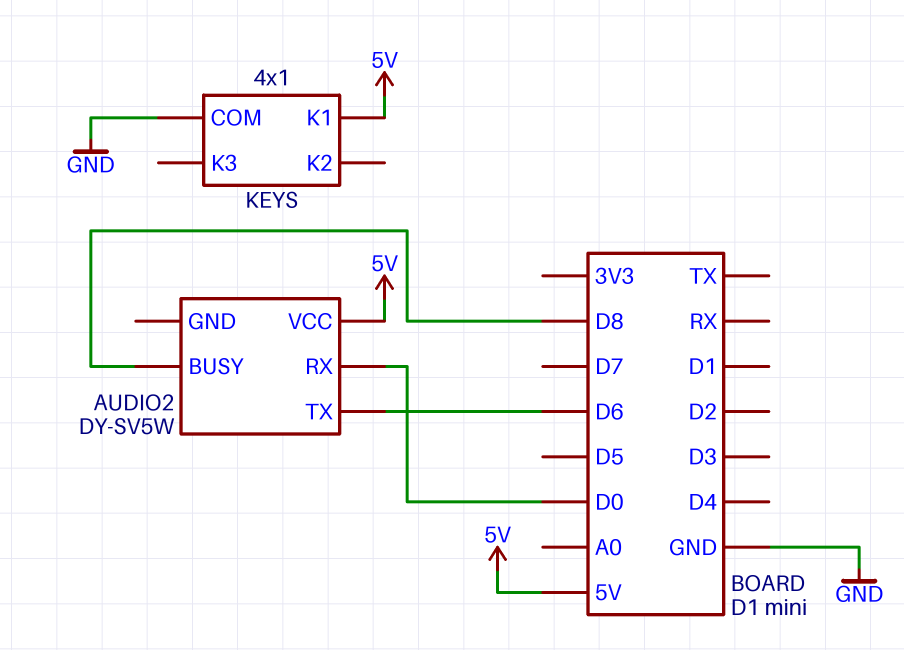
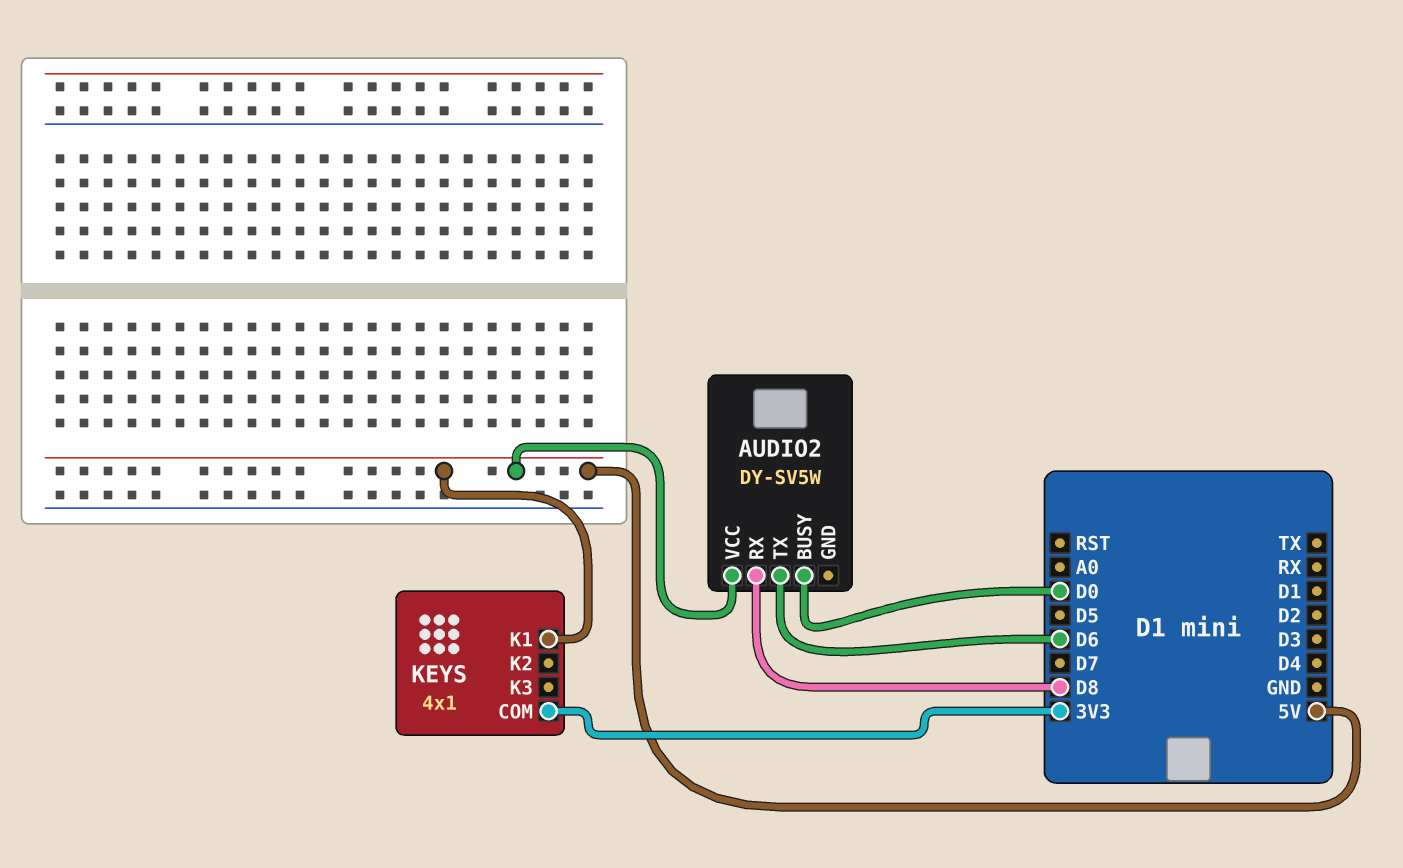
AUDIO2 pin BUSY: D8 -> D0
AUDIO2 pin RX: D0 -> D8
KEYS pin COM: GND -> 3V3

